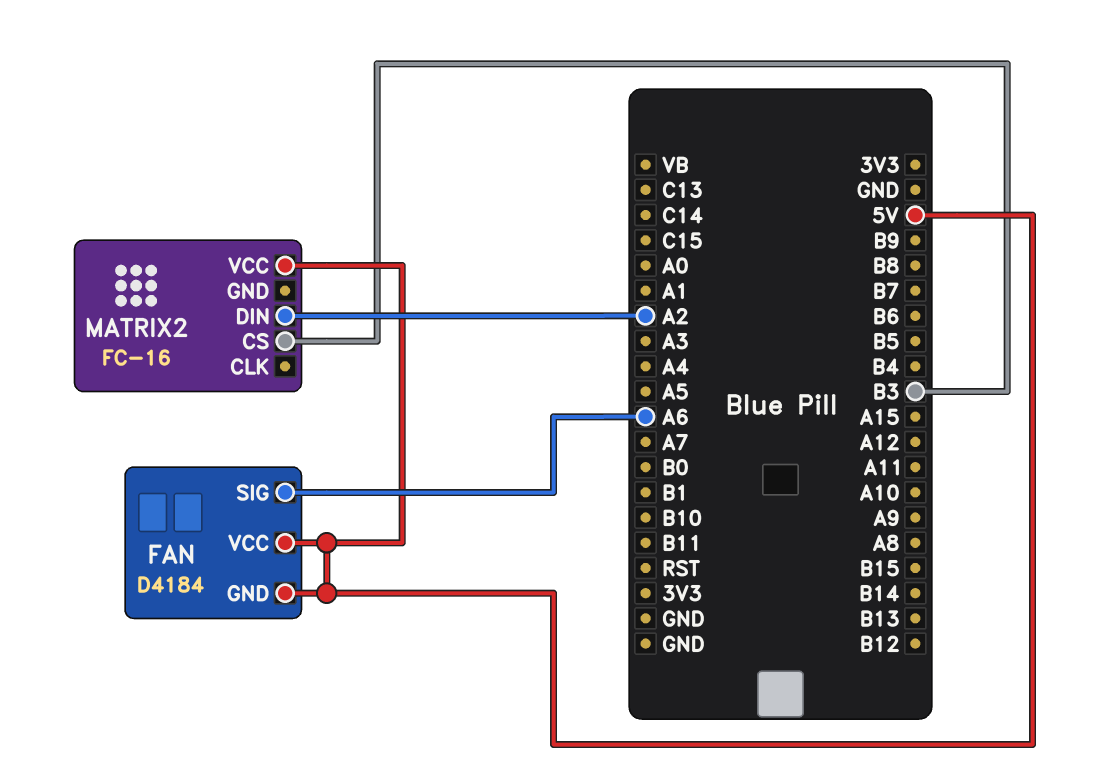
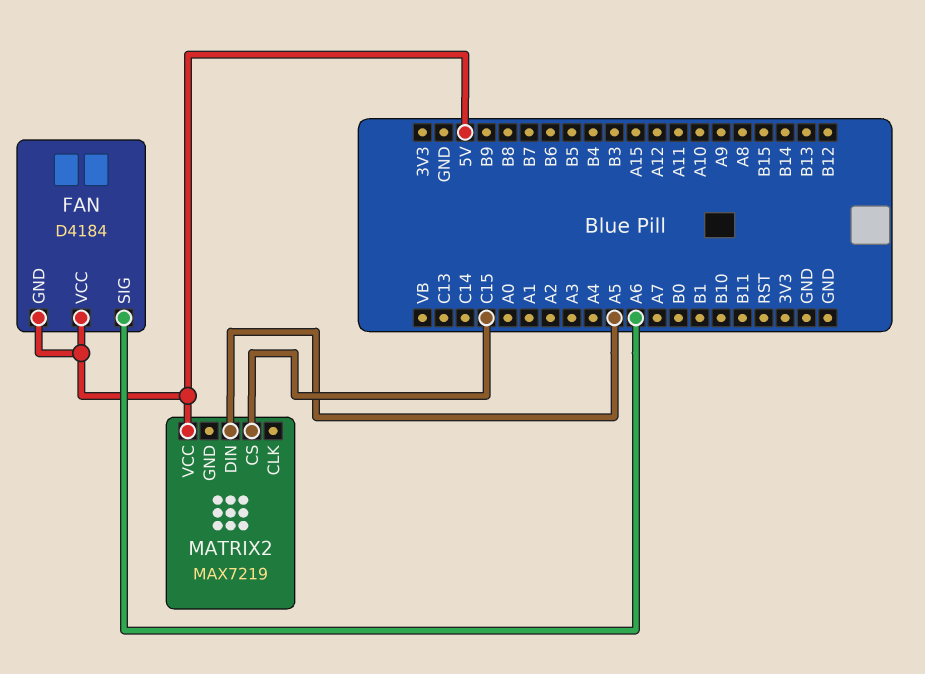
MATRIX2: FC-16 -> MAX7219
MATRIX2 pin CS: B3 -> C15
MATRIX2 pin DIN: A2 -> A5

